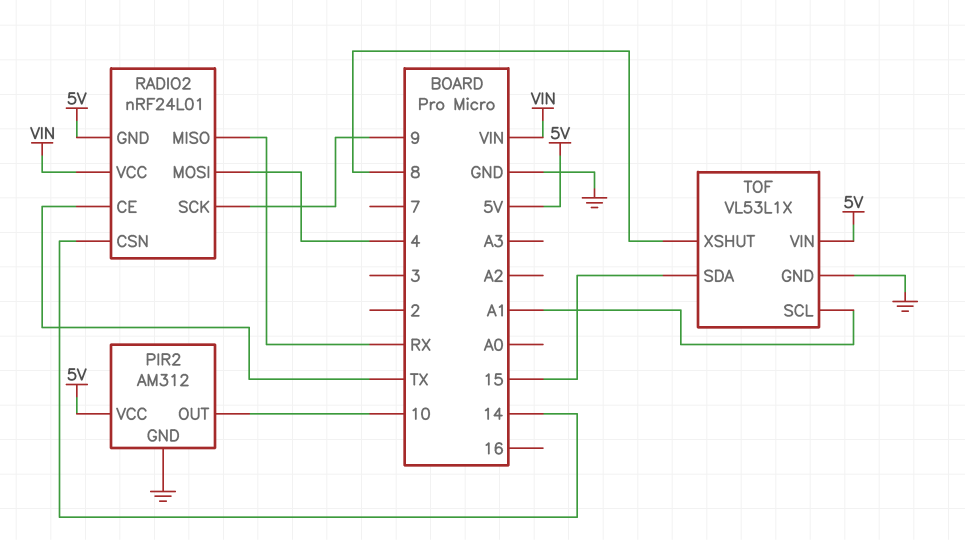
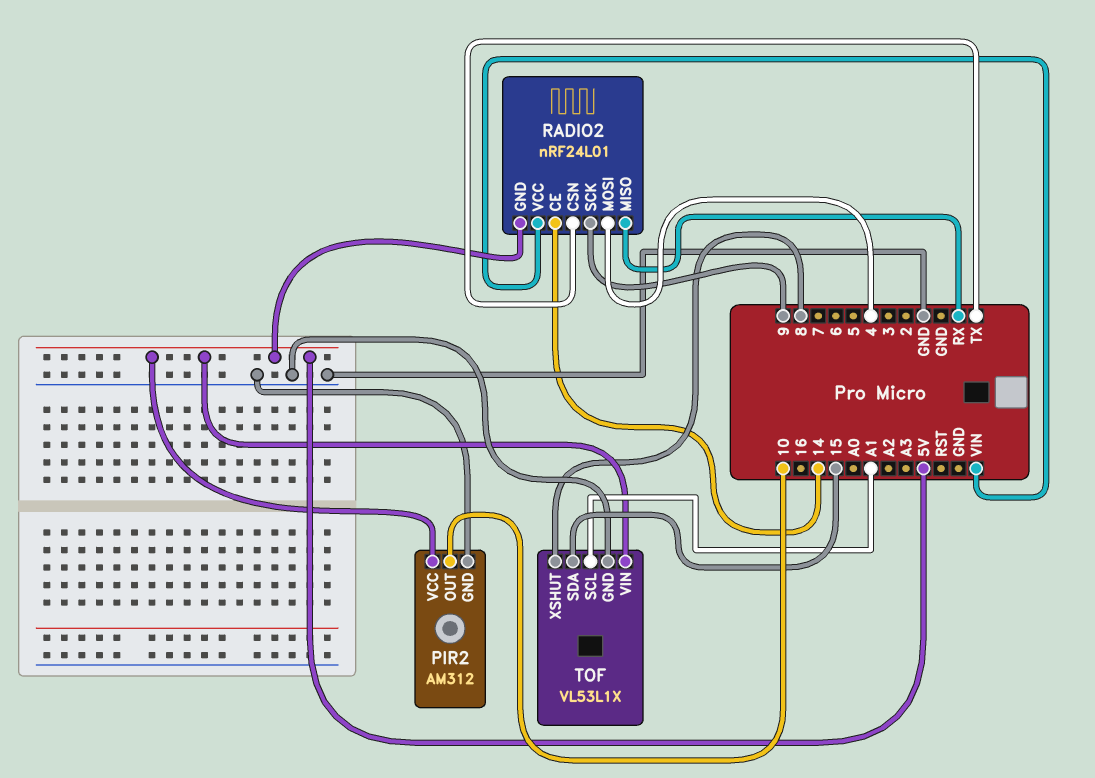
RADIO2 pin CE: TX -> 14
RADIO2 pin CSN: 14 -> TX

